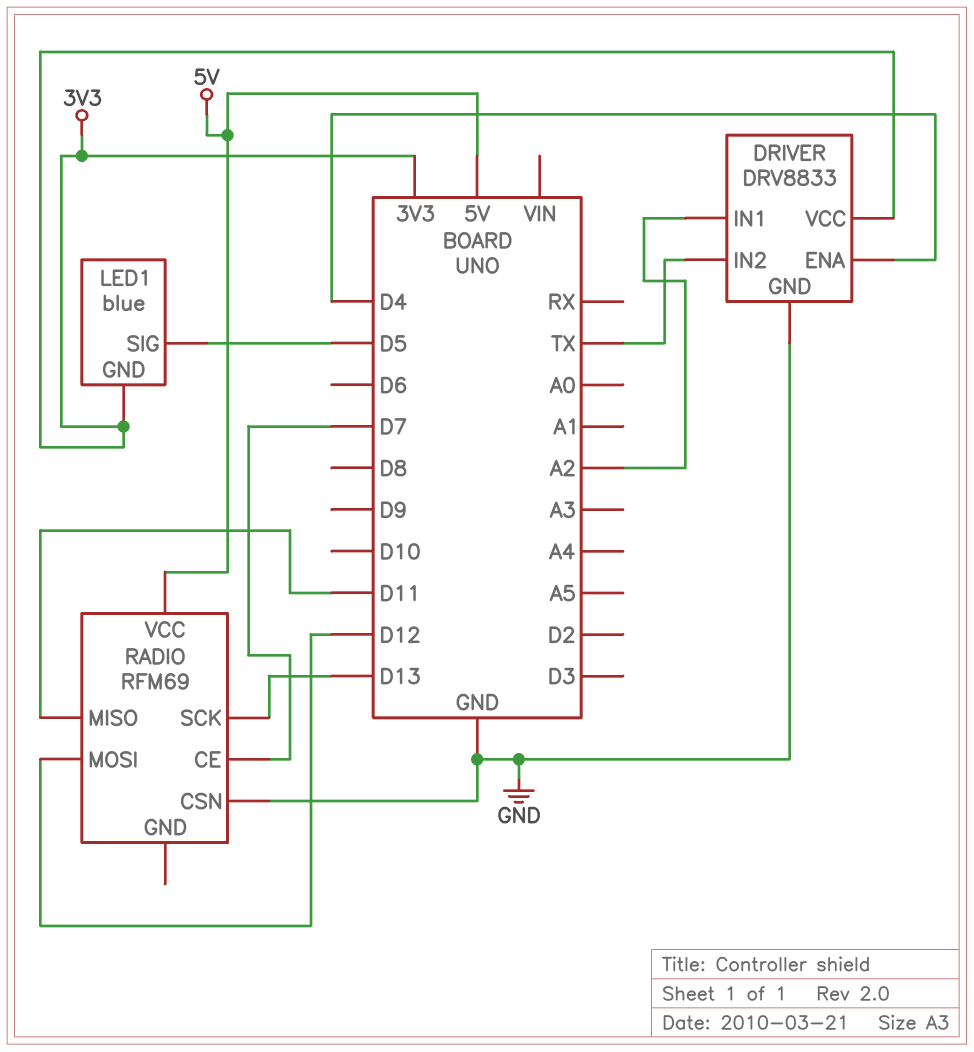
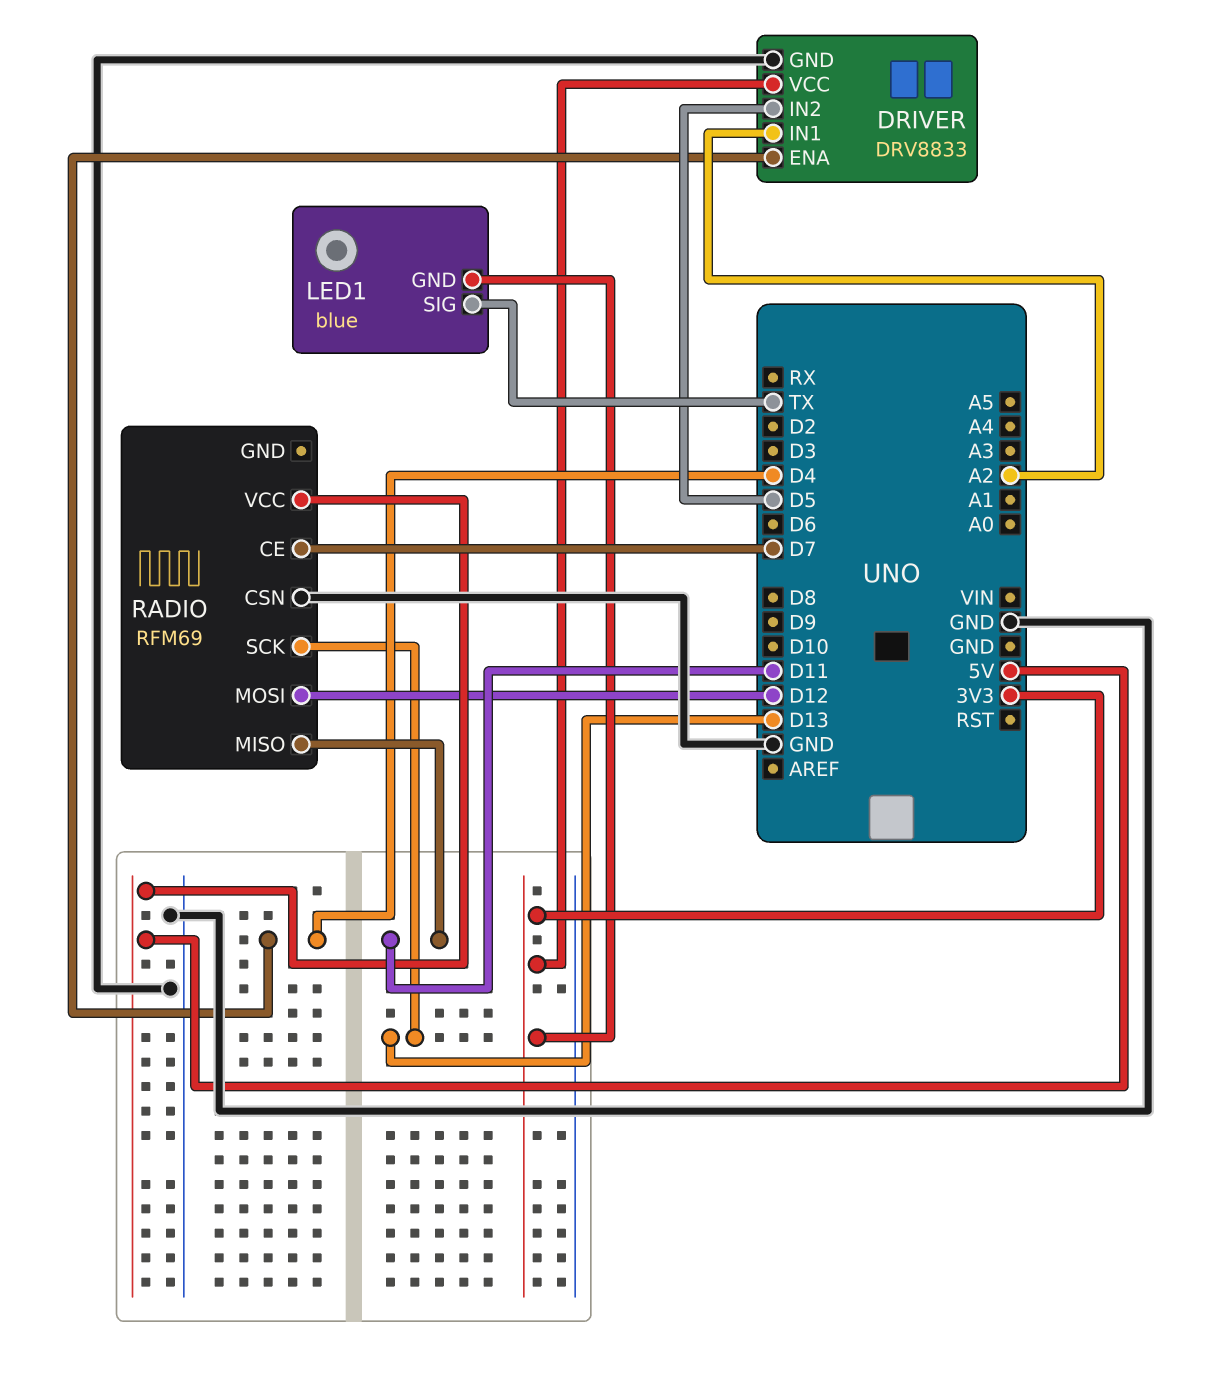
DRIVER pin IN2: TX -> D5
LED1 pin SIG: D5 -> TX

